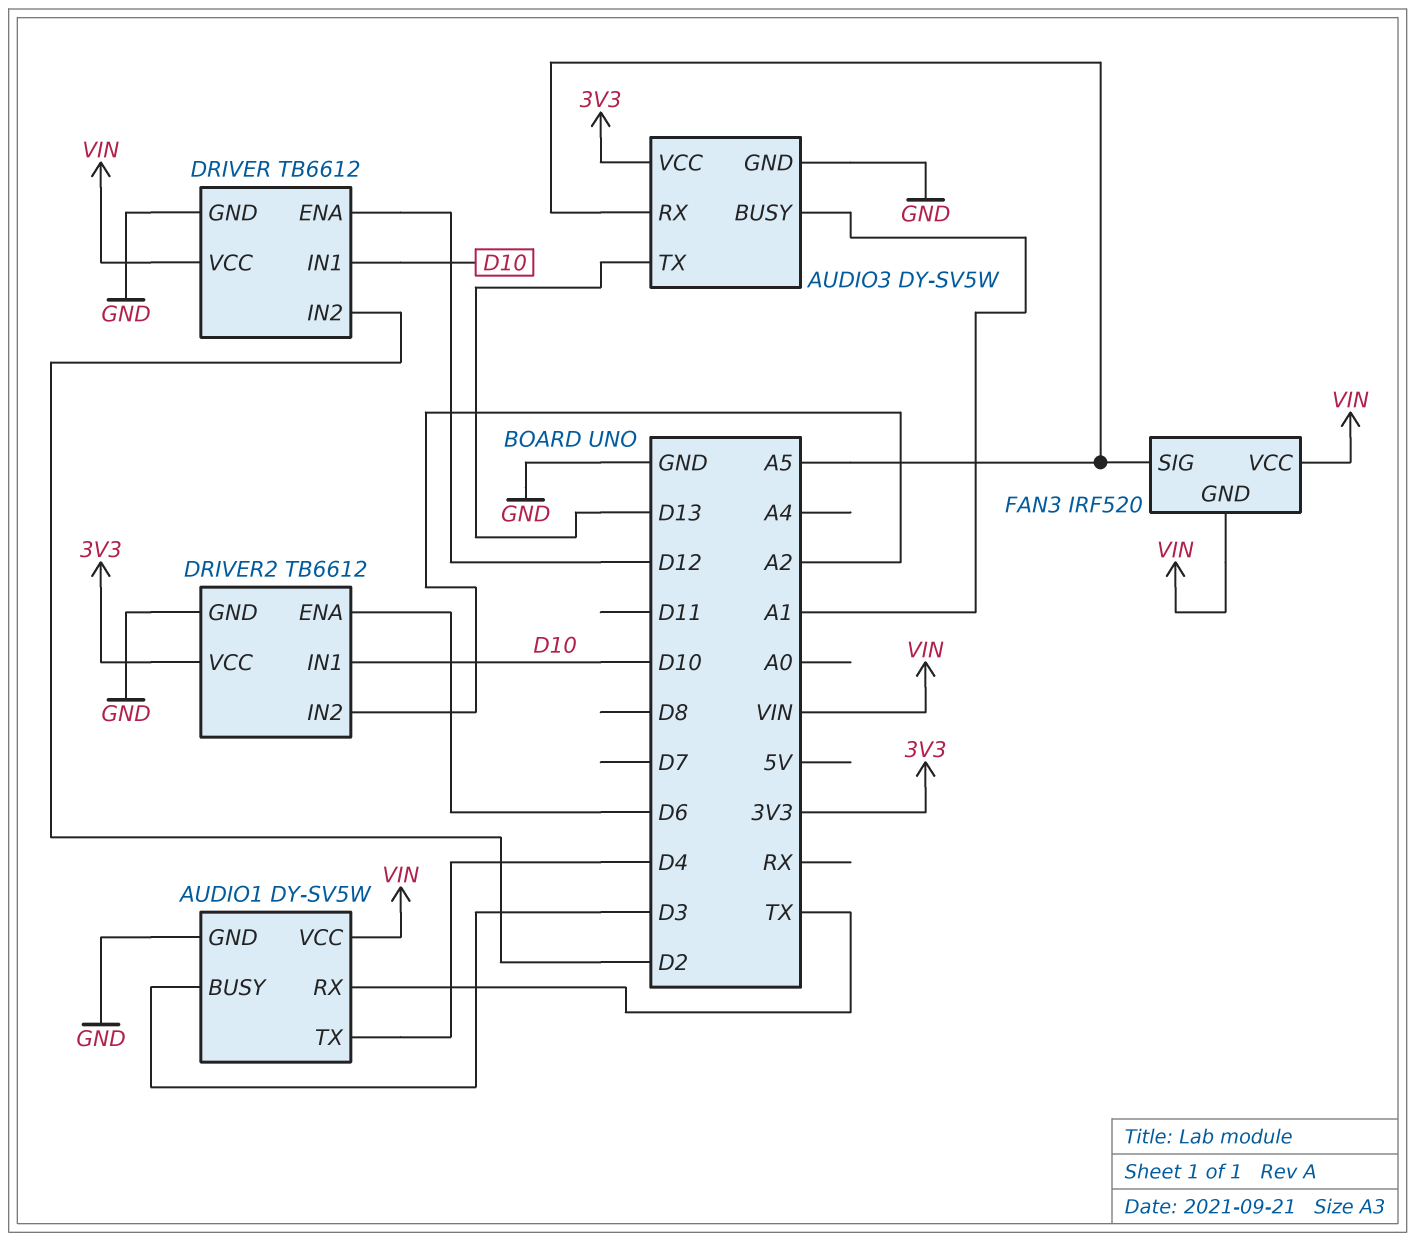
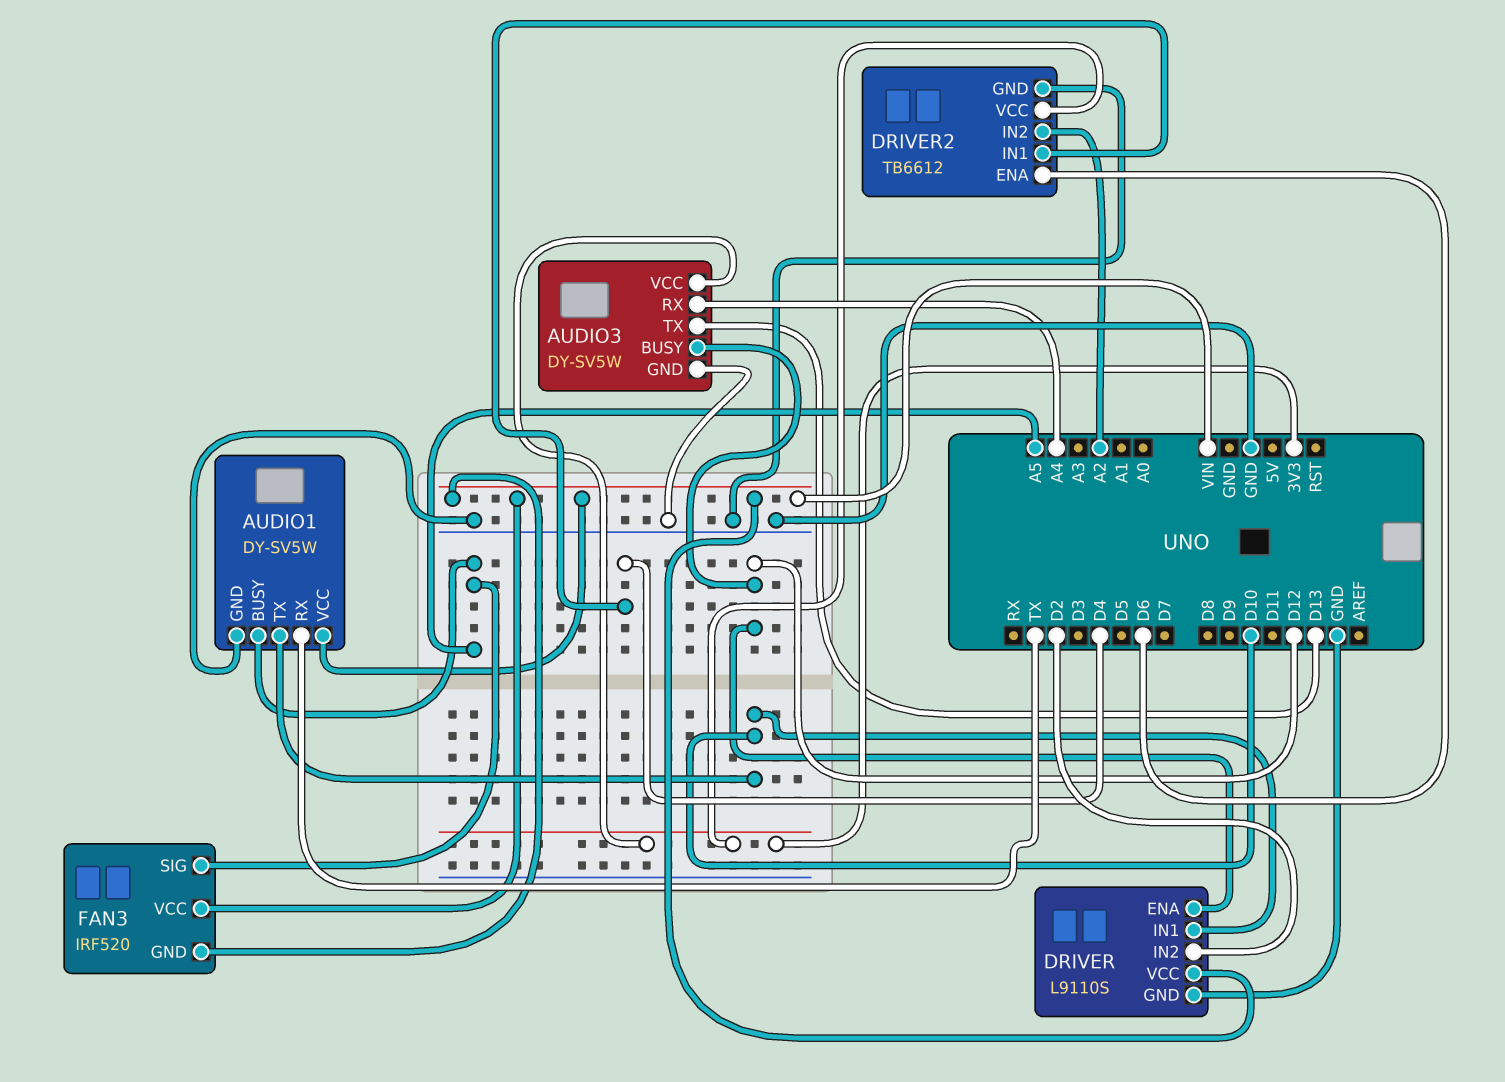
AUDIO1 pin BUSY: D3 -> A5
AUDIO1 pin TX: D4 -> D10
AUDIO3 pin BUSY: A1 -> D12
AUDIO3 pin RX: A5 -> A4
DRIVER: TB6612 -> L9110S
DRIVER2 pin IN1: D10 -> D4

